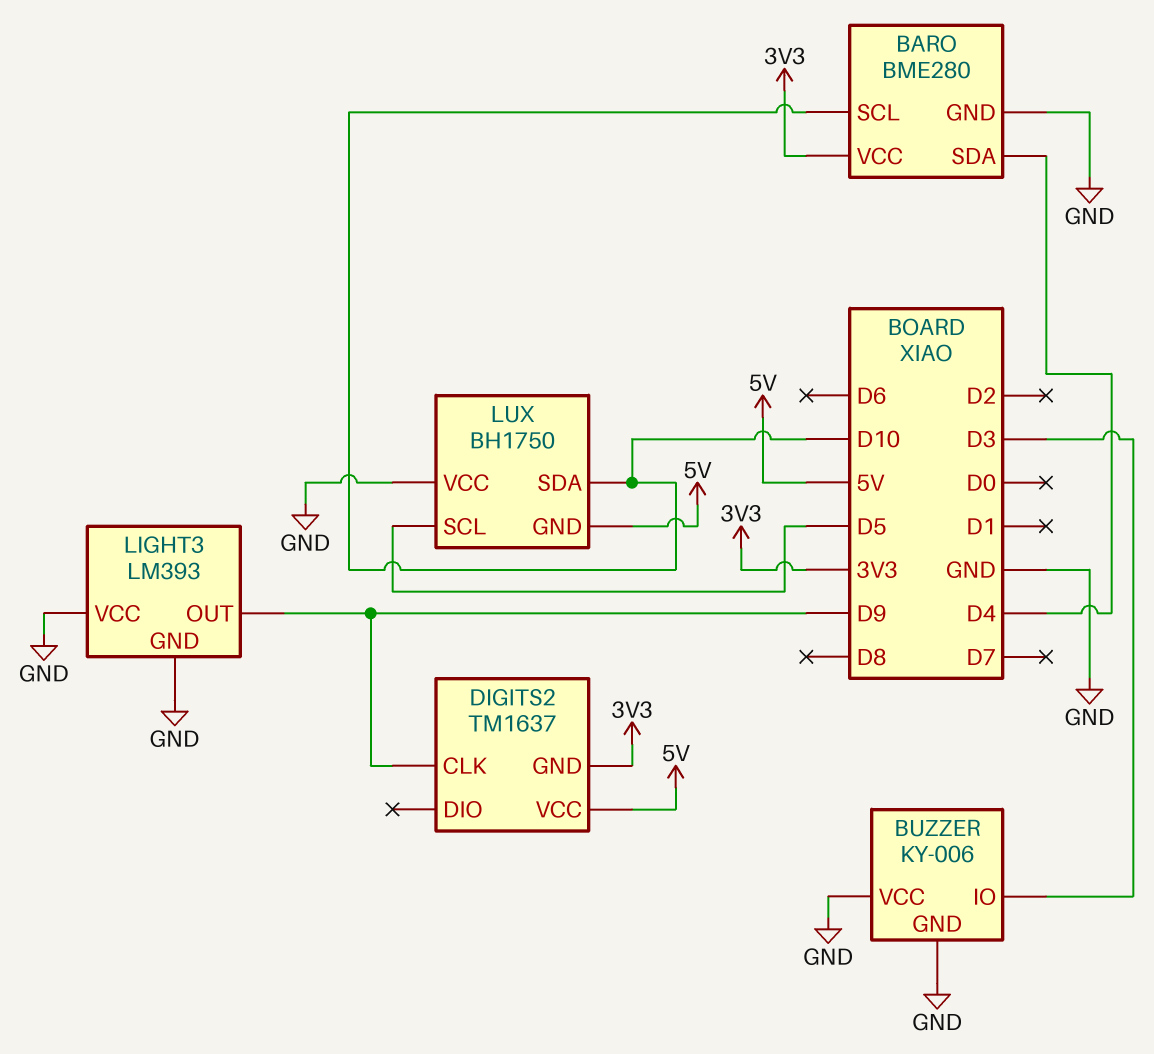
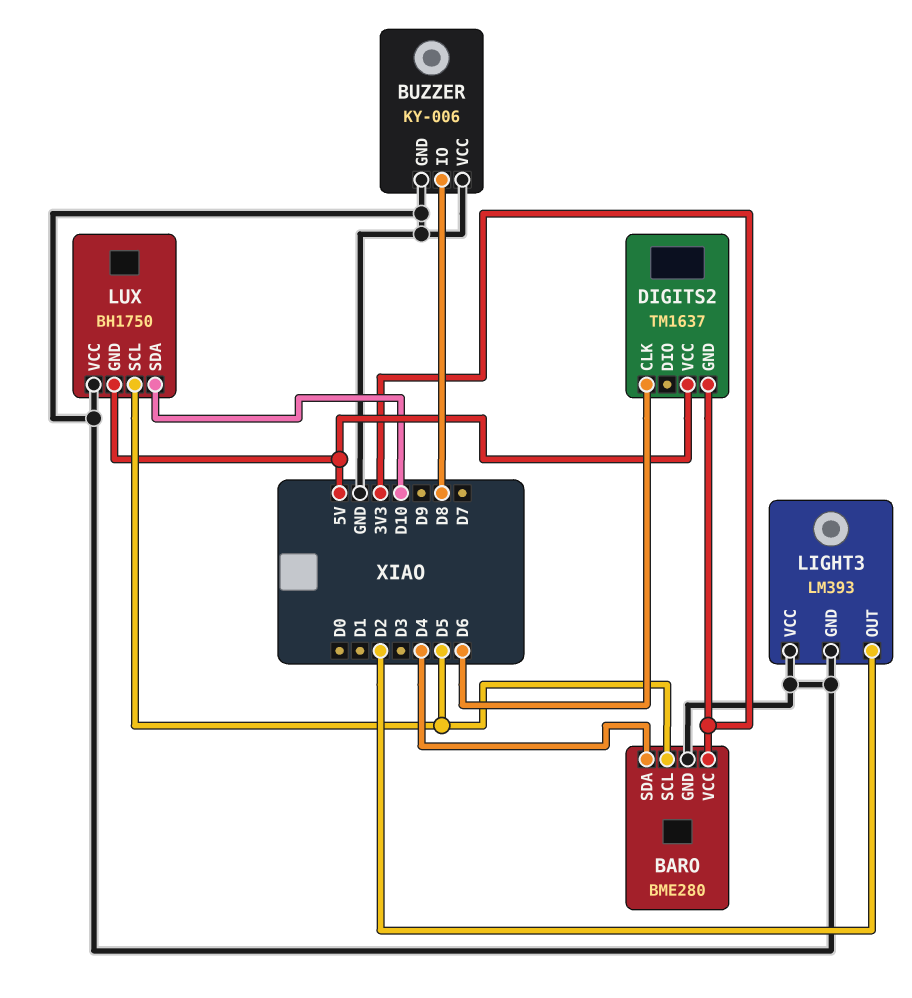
BARO pin SCL: D10 -> D5
BUZZER pin IO: D3 -> D8
DIGITS2 pin CLK: D9 -> D6
LIGHT3 pin OUT: D9 -> D2

